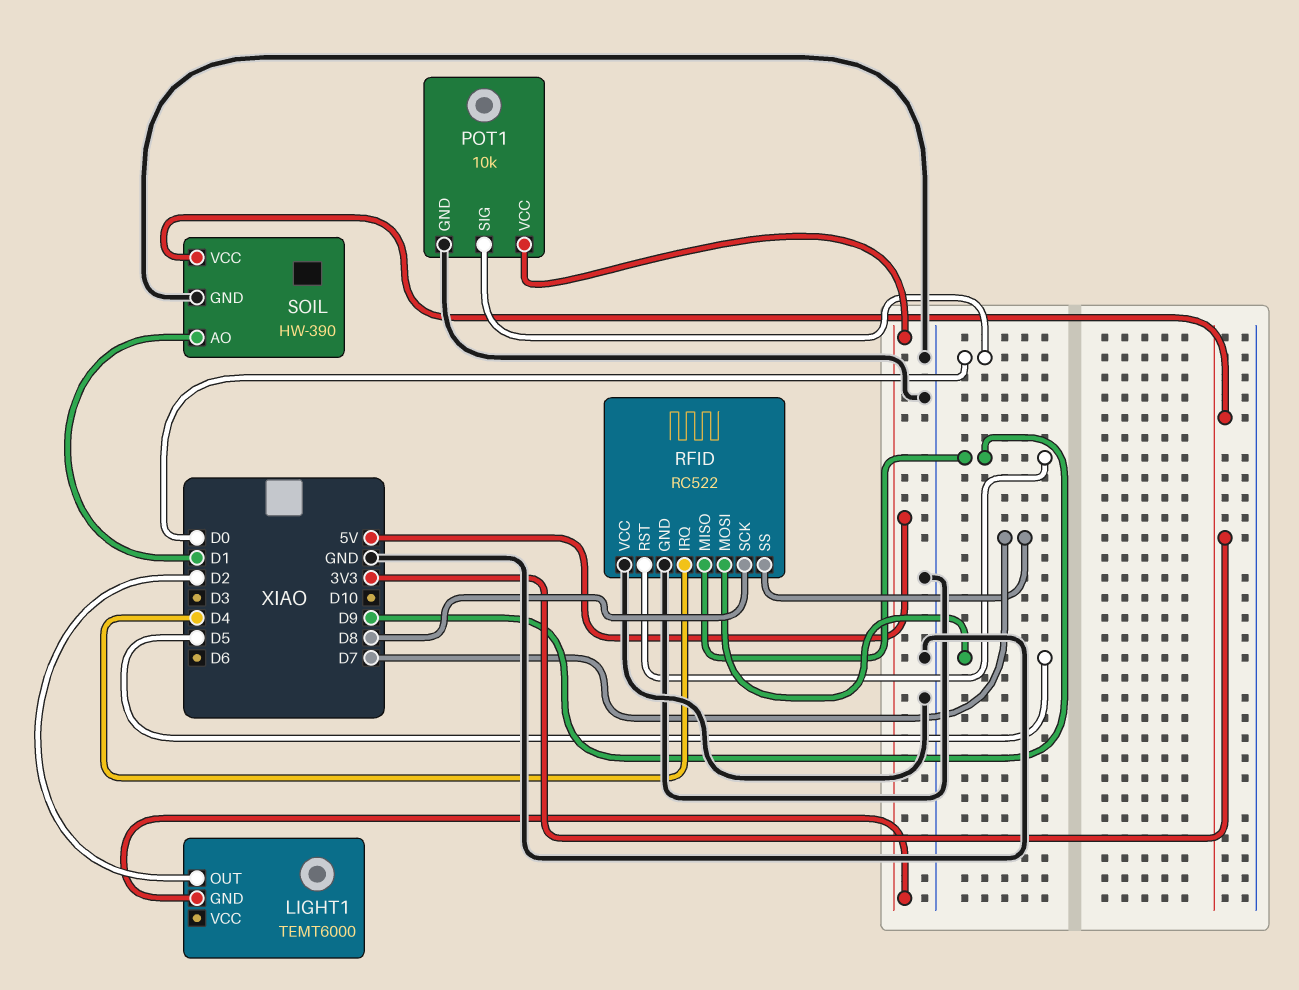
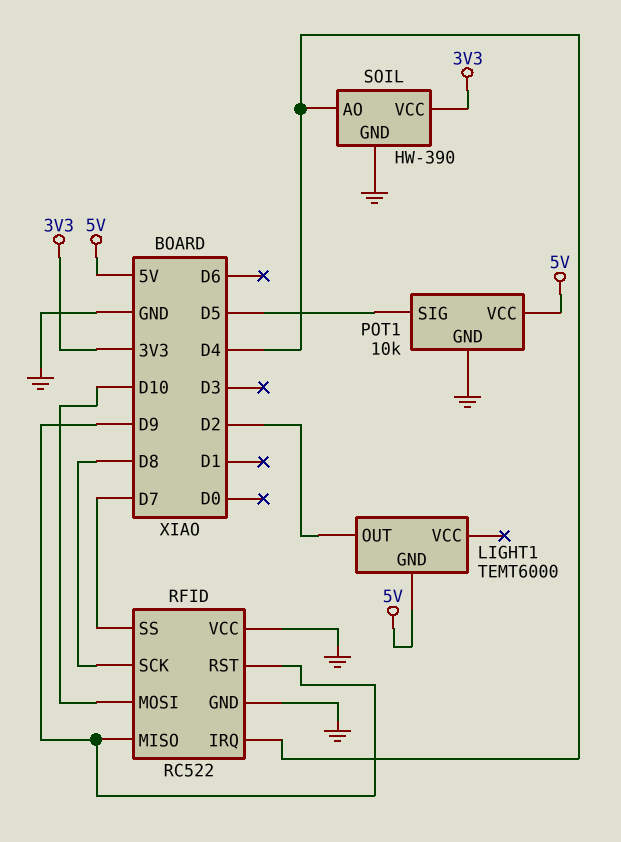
POT1 pin SIG: D0 -> D5
RFID pin MOSI: D5 -> D10
SOIL pin AO: D1 -> D4

